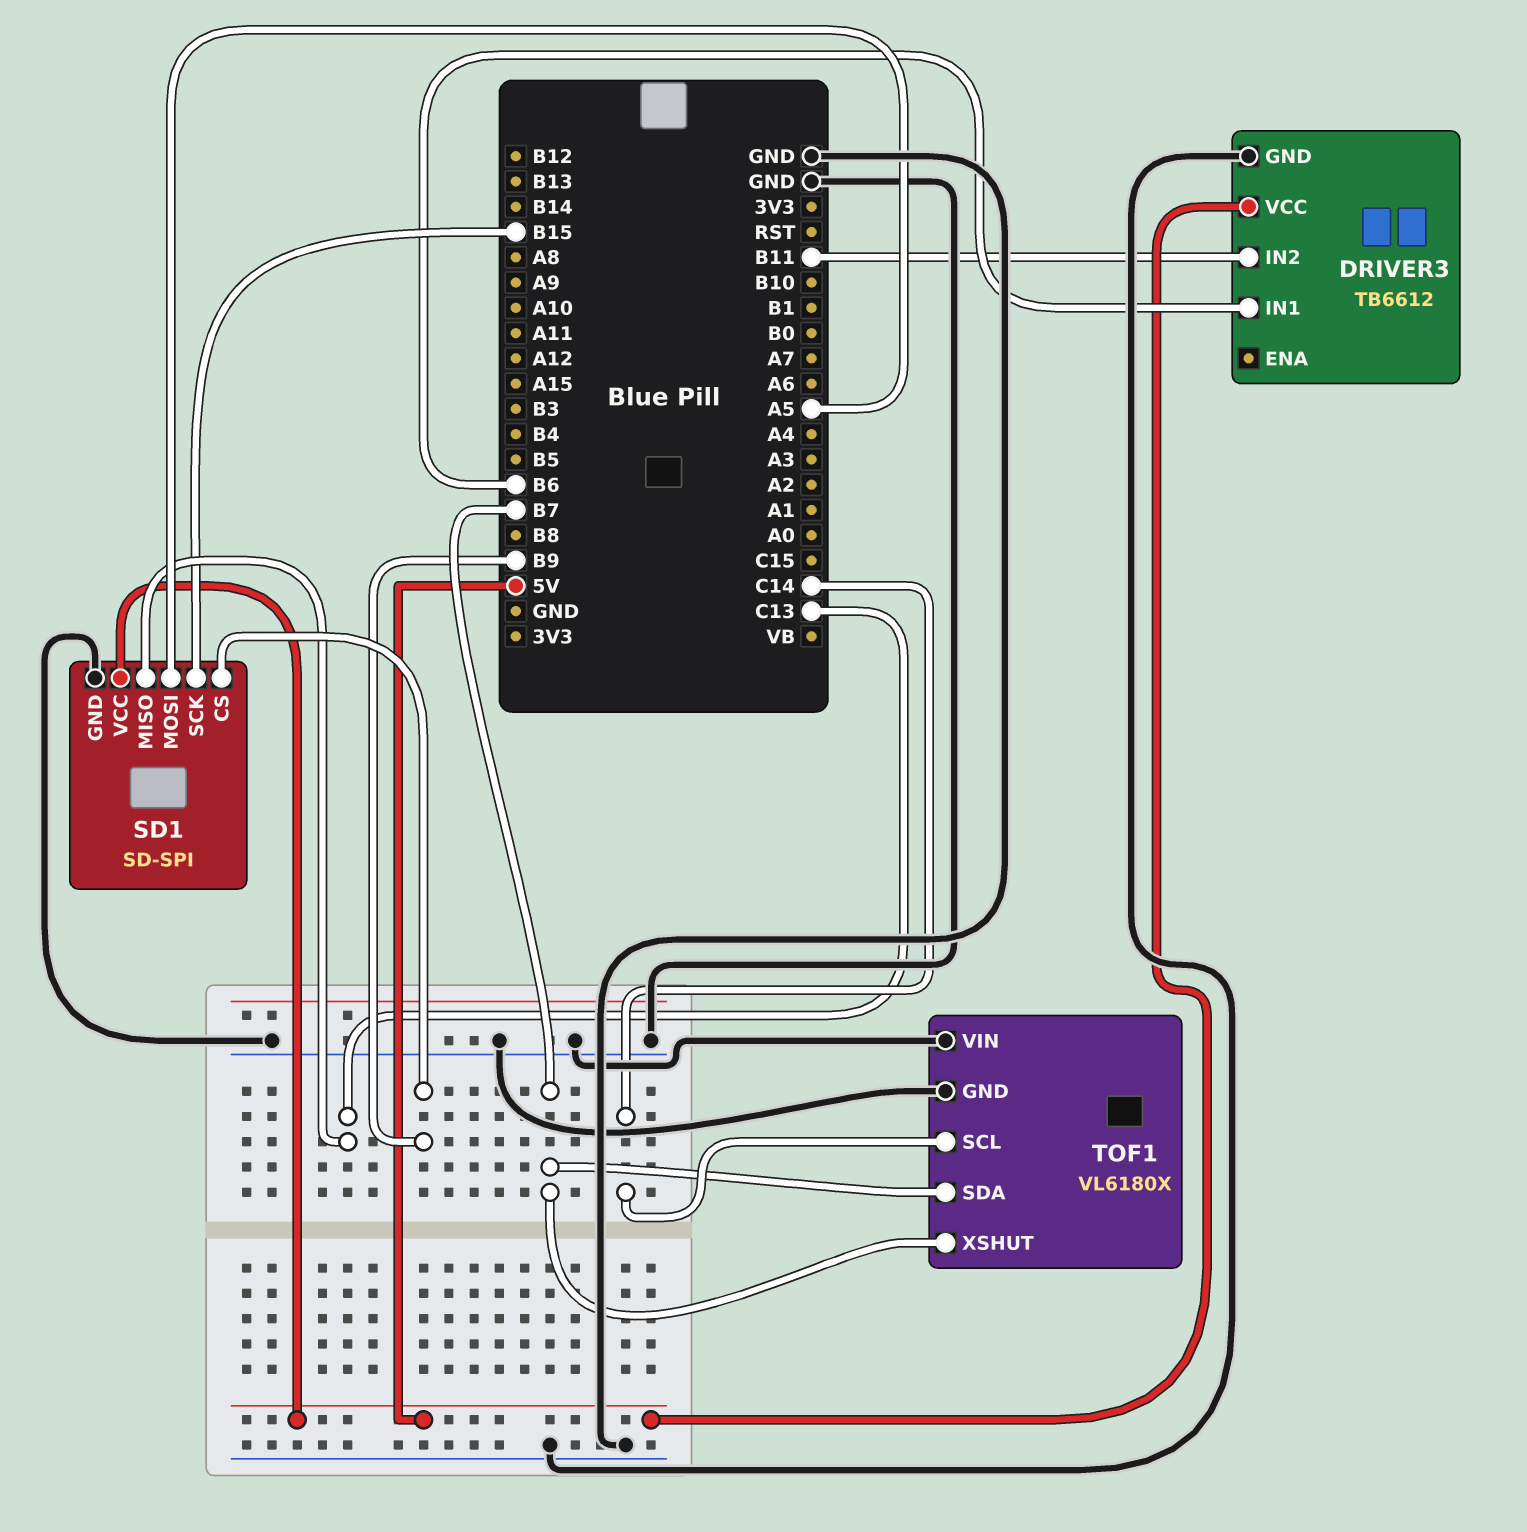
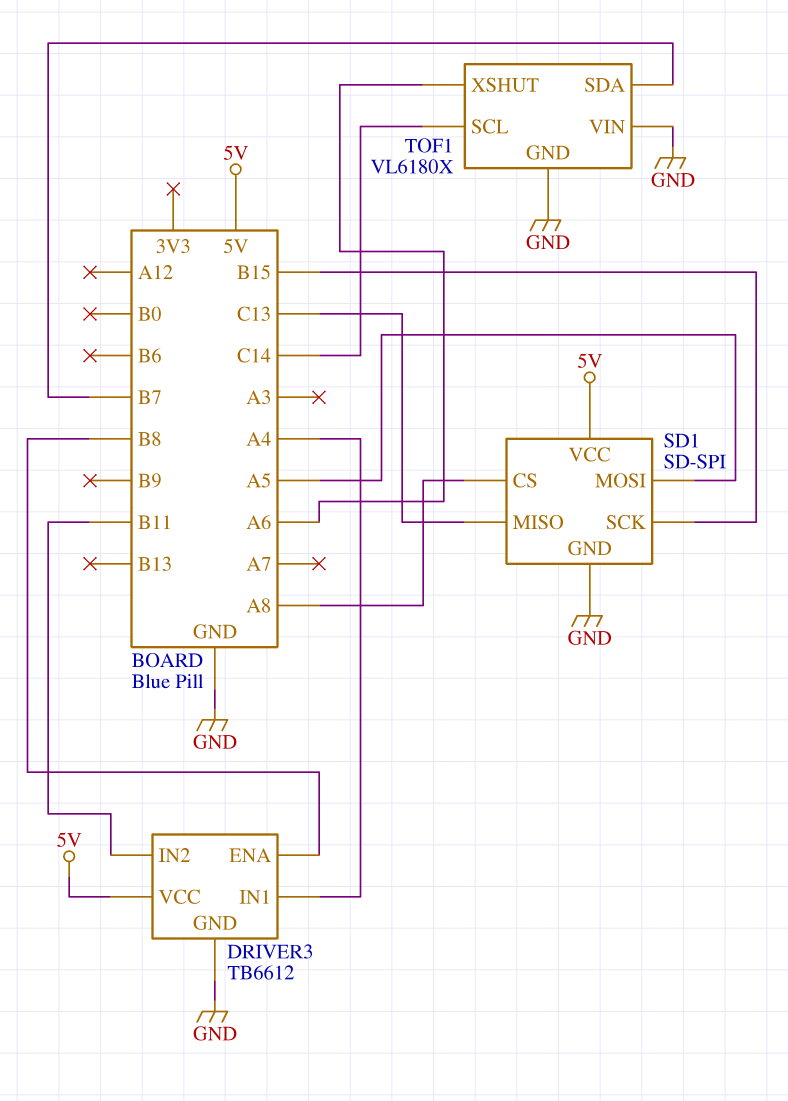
DRIVER3 pin ENA: none -> B8
DRIVER3 pin IN1: B6 -> A4
SD1 pin CS: B9 -> A8
TOF1 pin XSHUT: B7 -> A6

